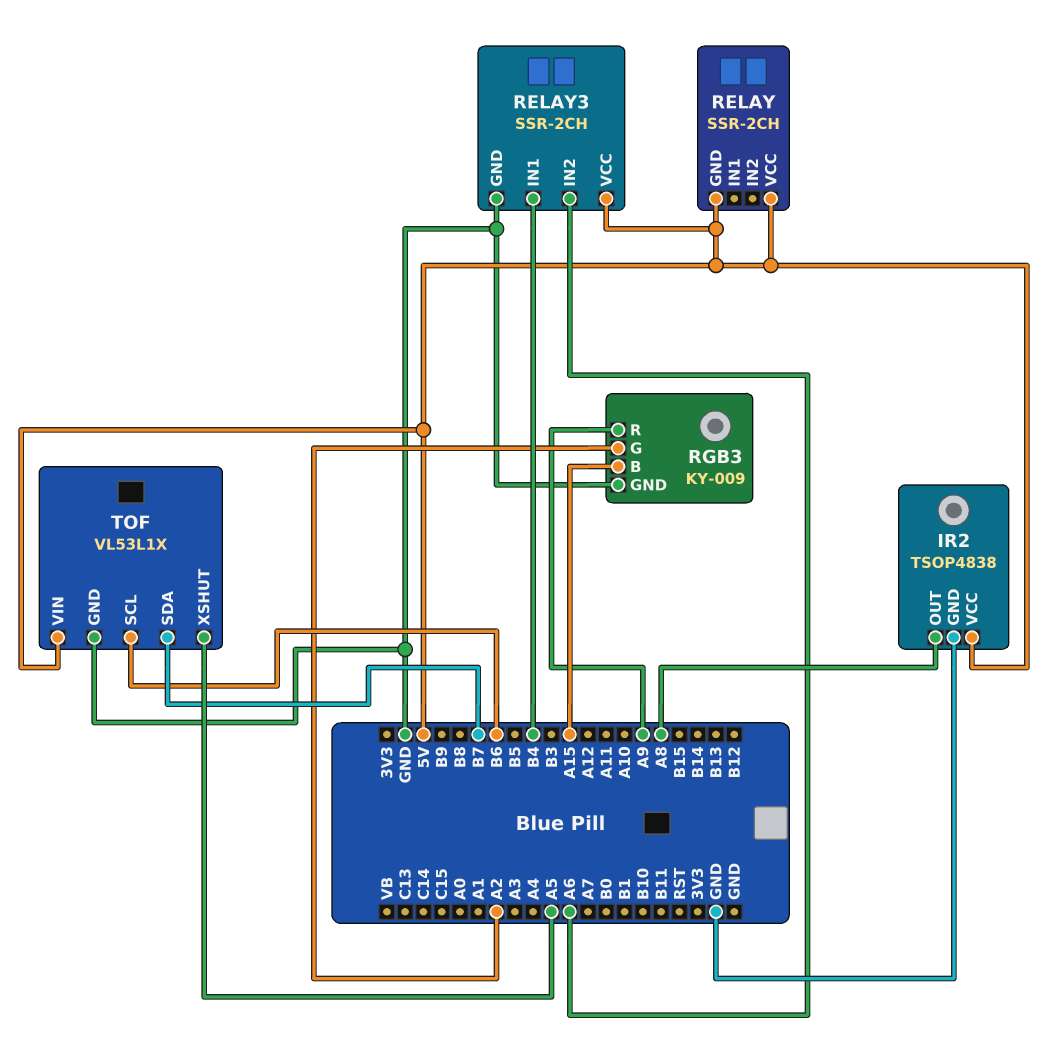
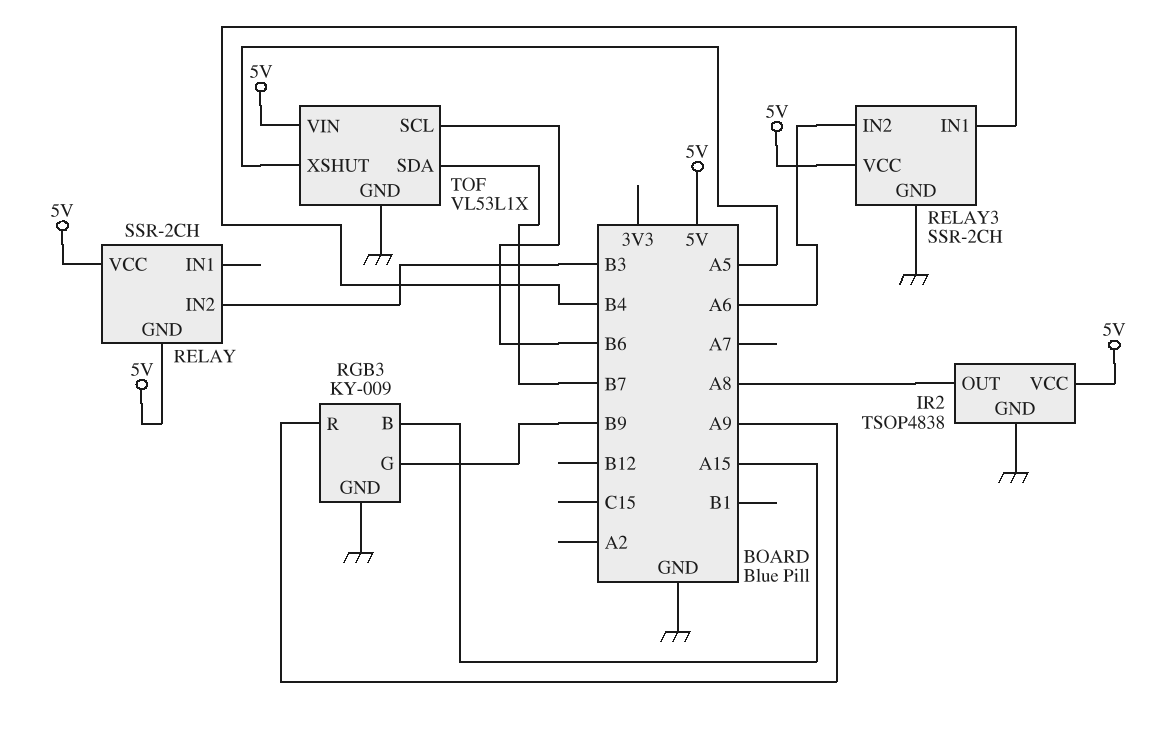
RELAY pin IN2: none -> B3
RGB3 pin G: A2 -> B9

